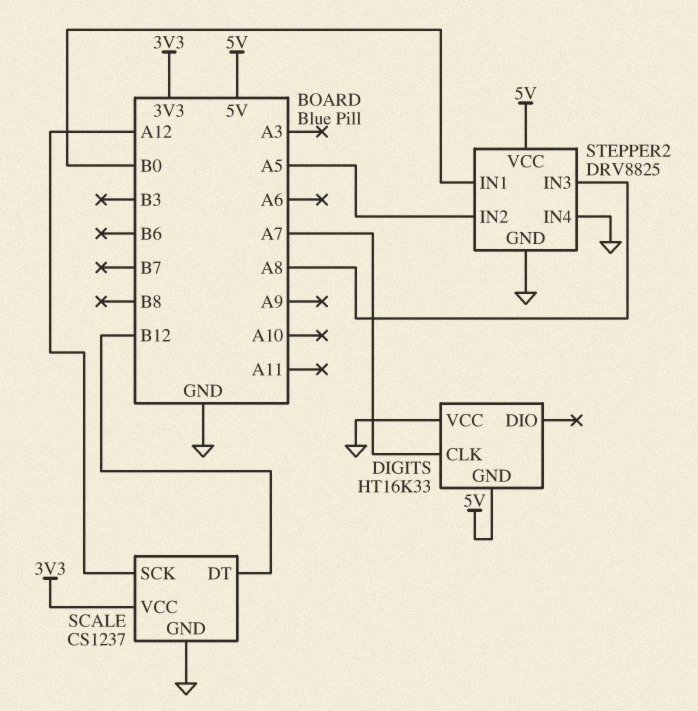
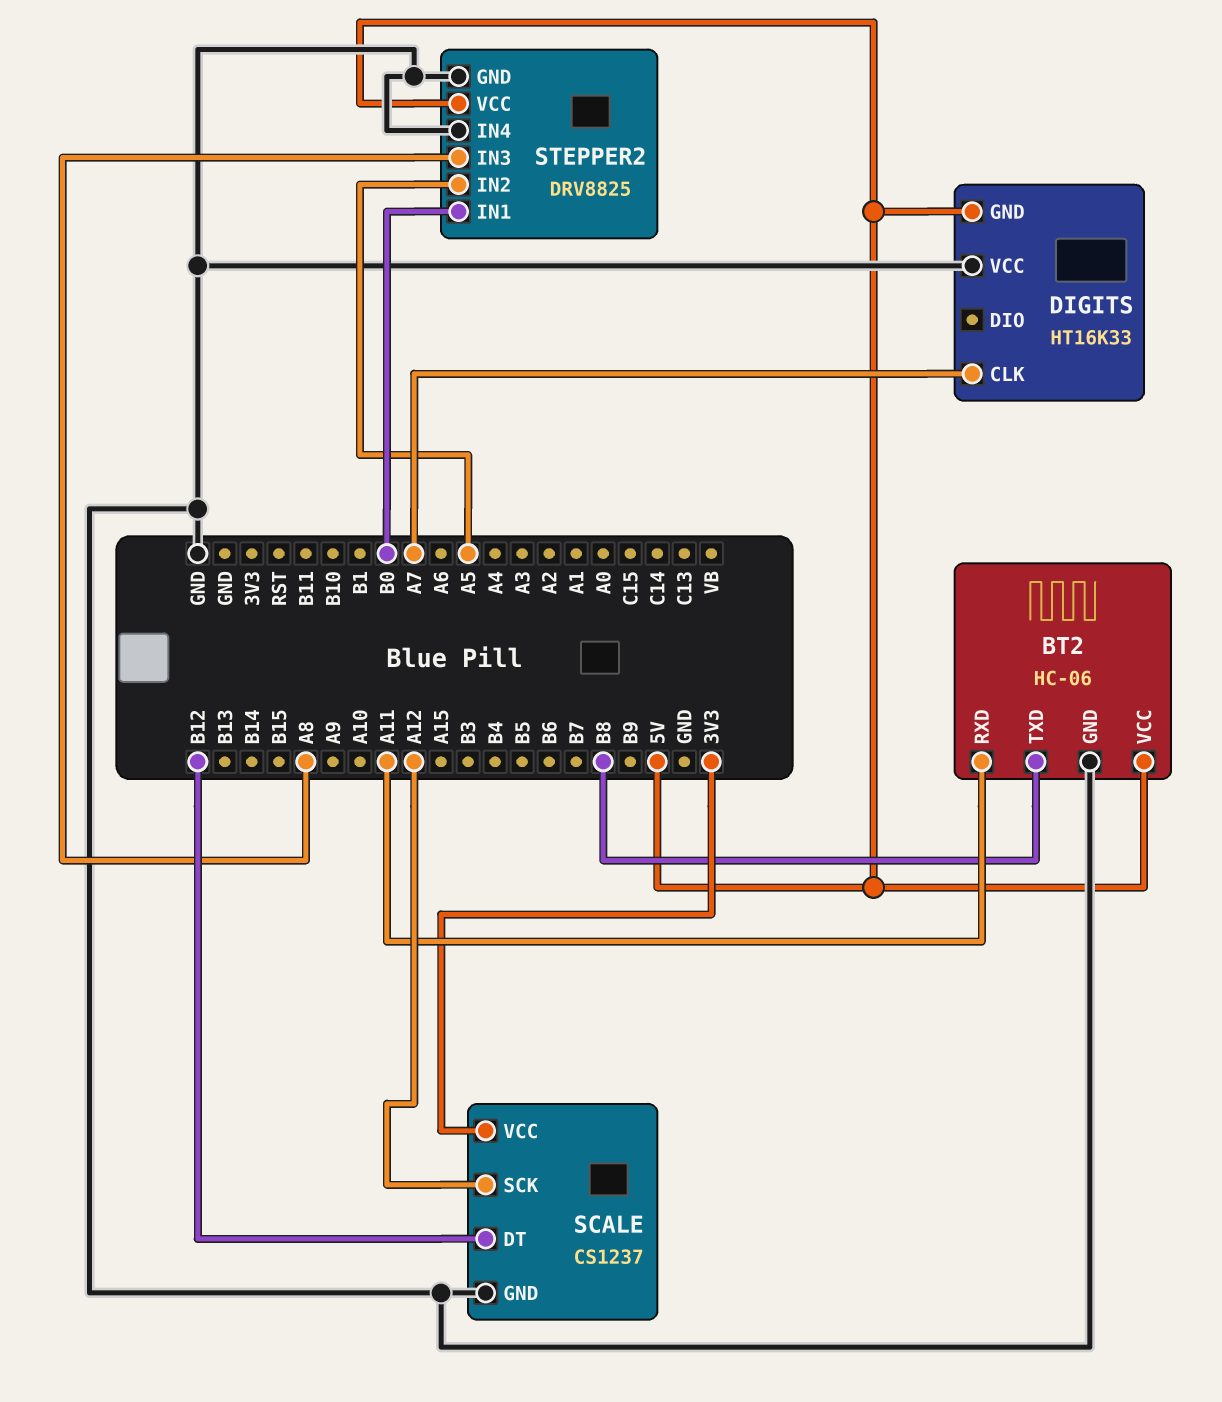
BT2: none -> HC-06
BT2 pin GND: none -> GND
BT2 pin RXD: none -> A11
BT2 pin TXD: none -> B8
BT2 pin VCC: none -> 5V

